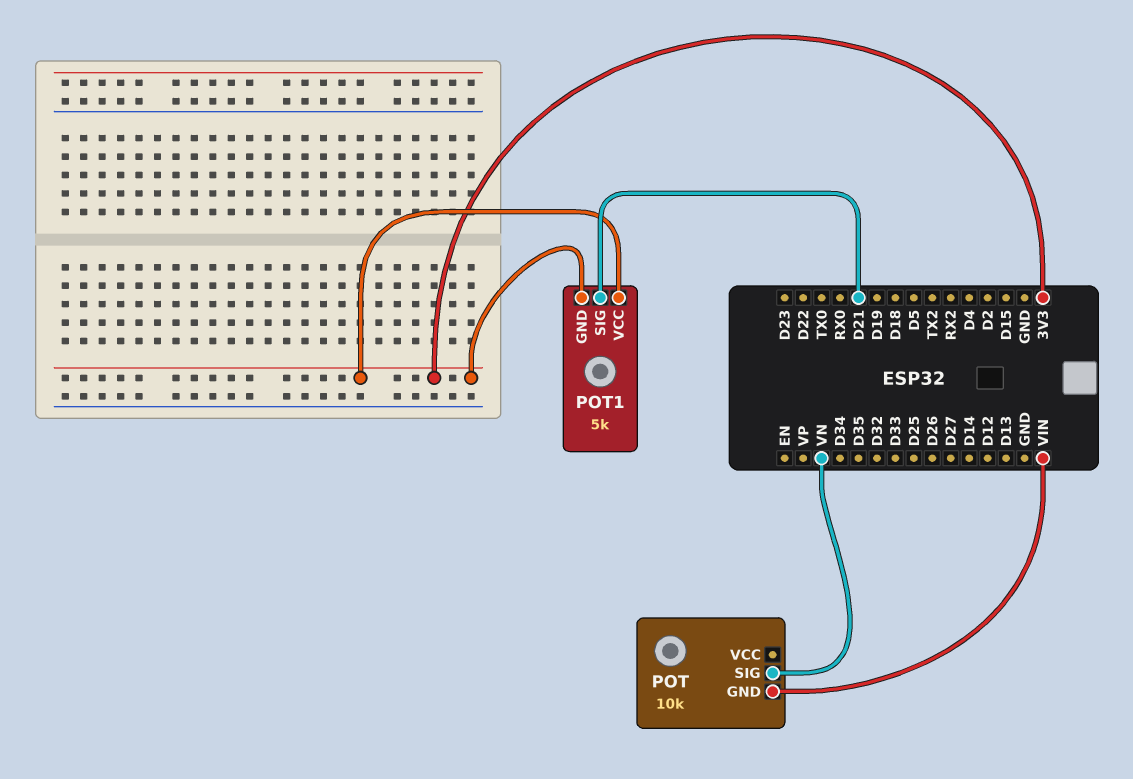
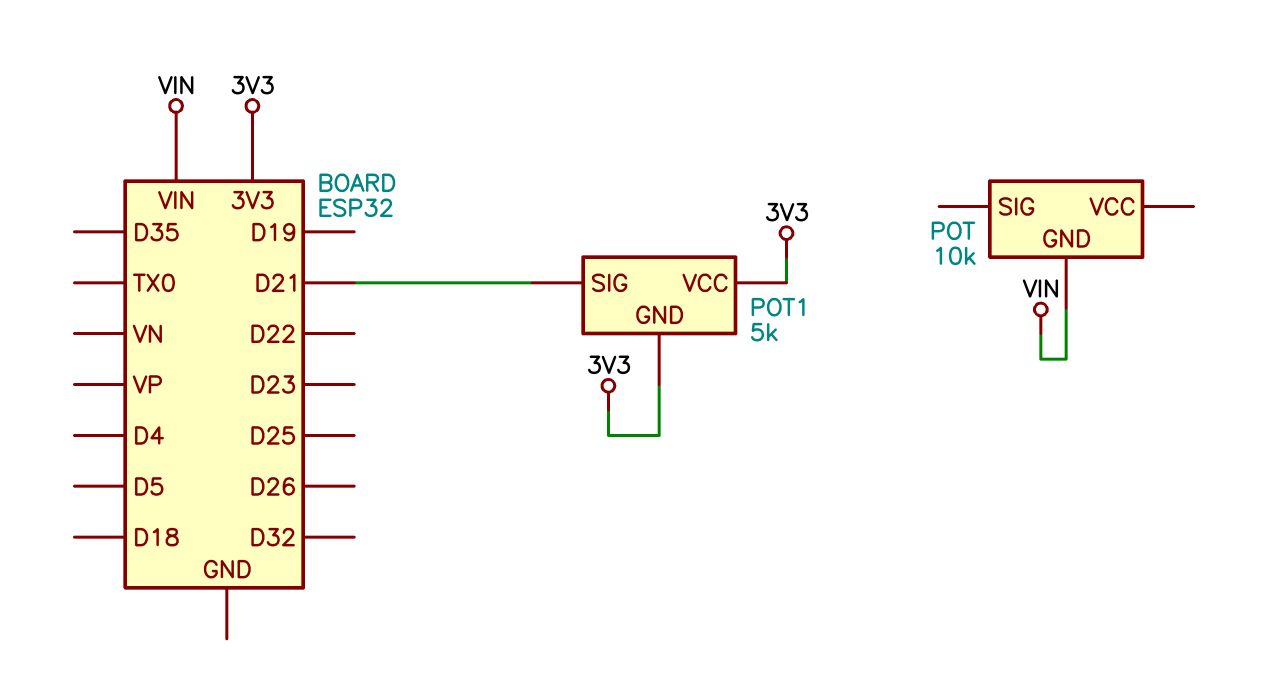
POT pin SIG: VN -> none

